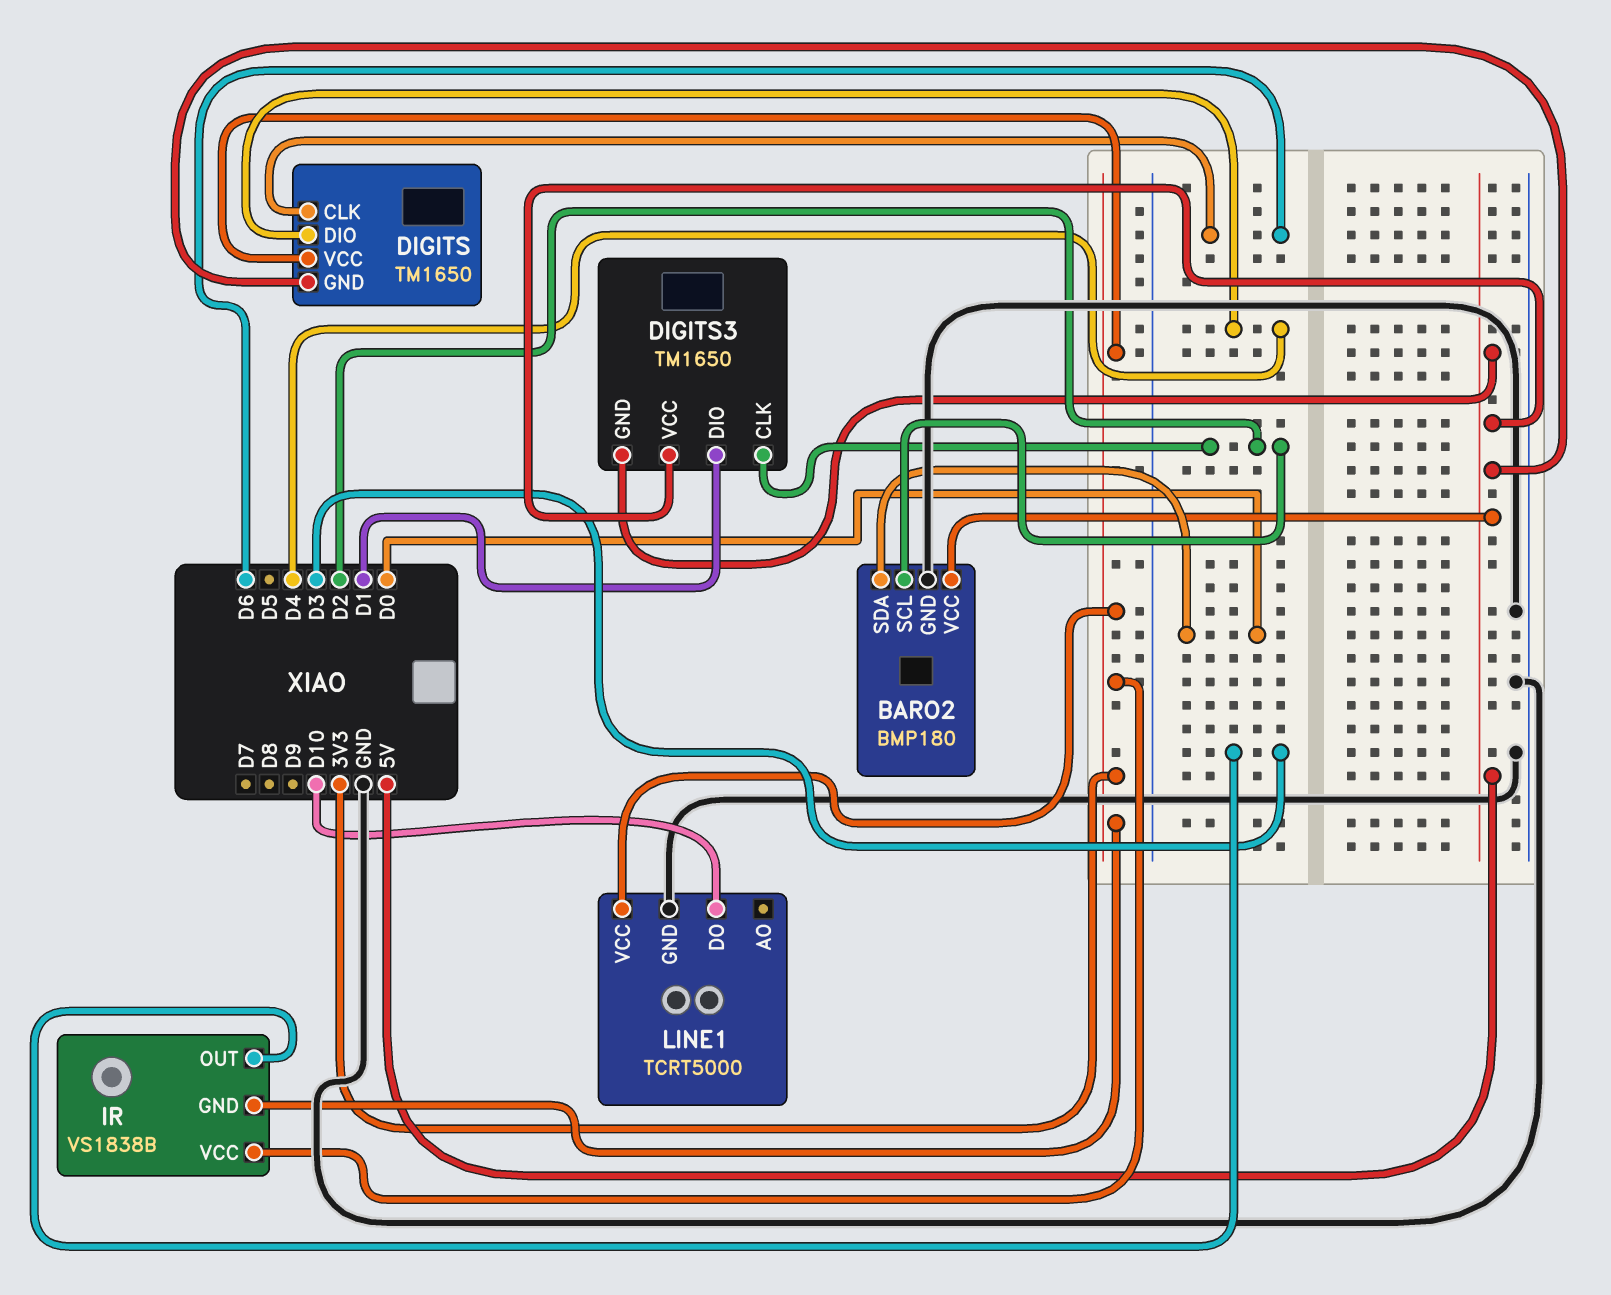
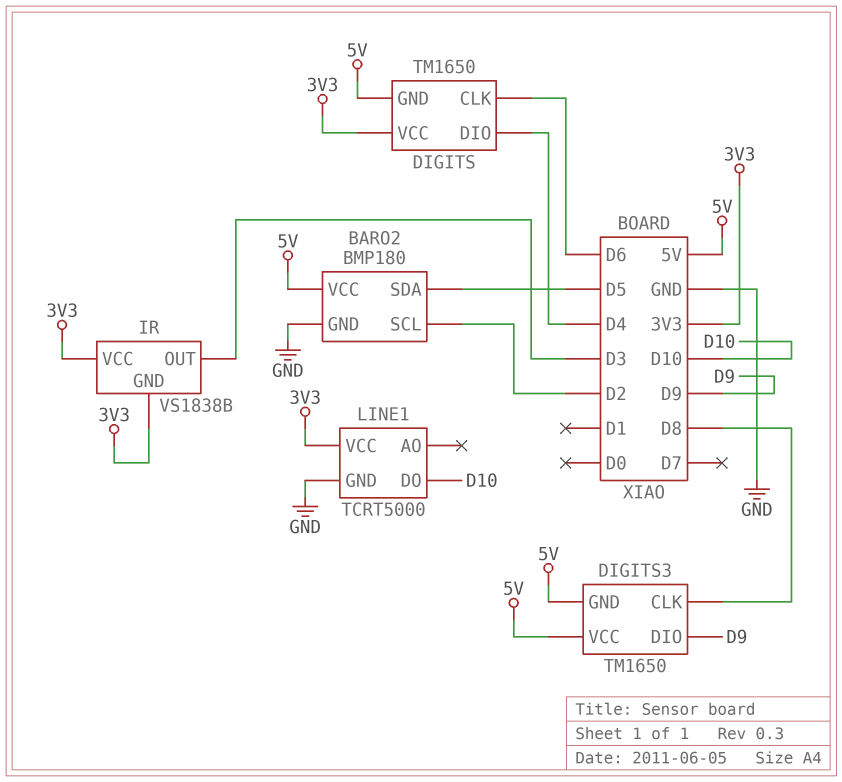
BARO2 pin SDA: D0 -> D5
DIGITS3 pin CLK: D2 -> D8
DIGITS3 pin DIO: D1 -> D9

